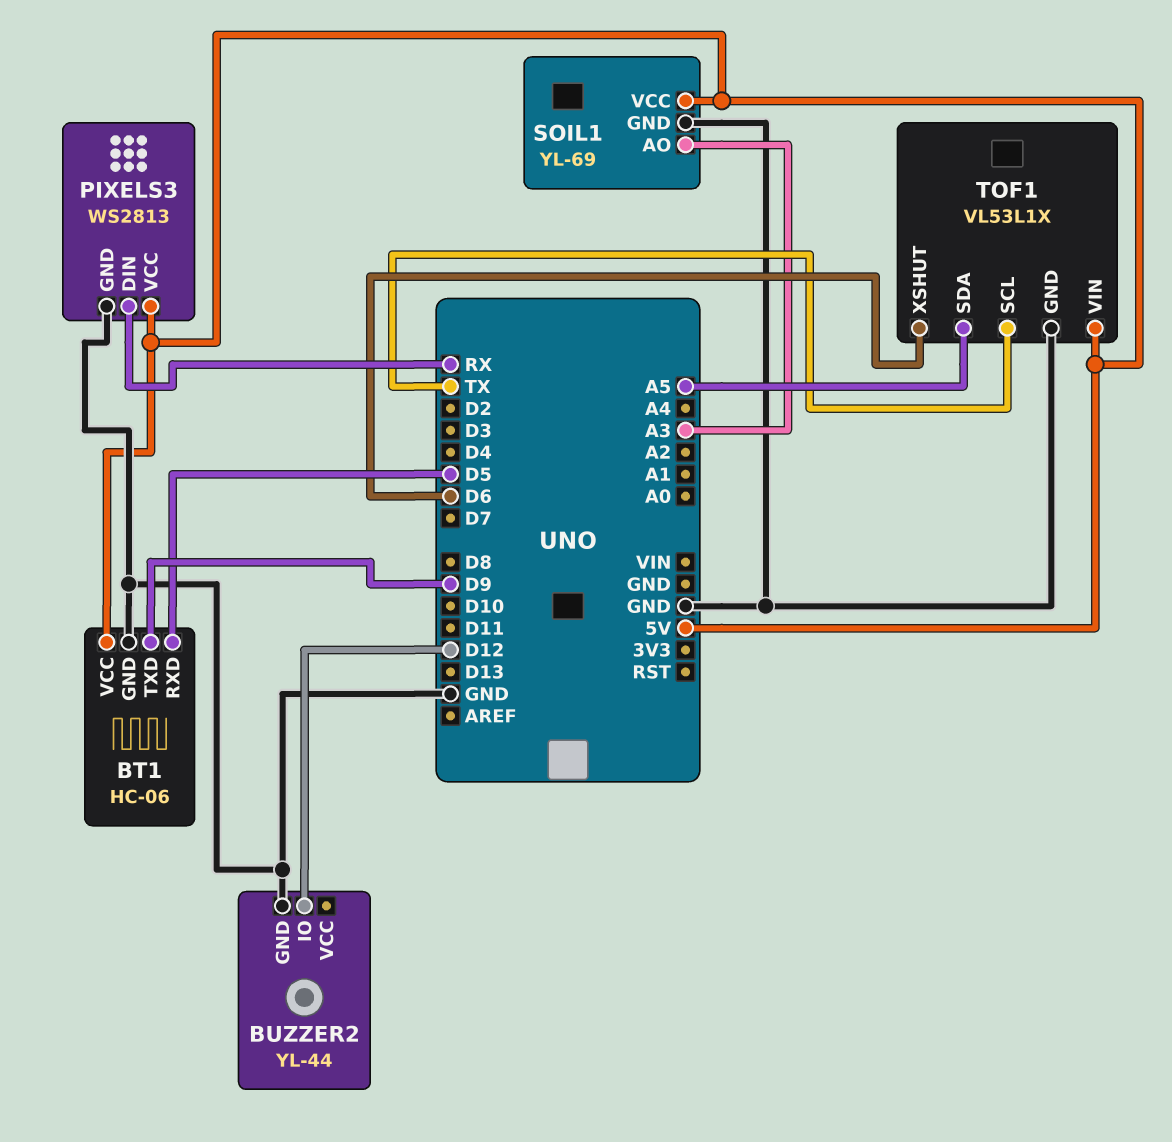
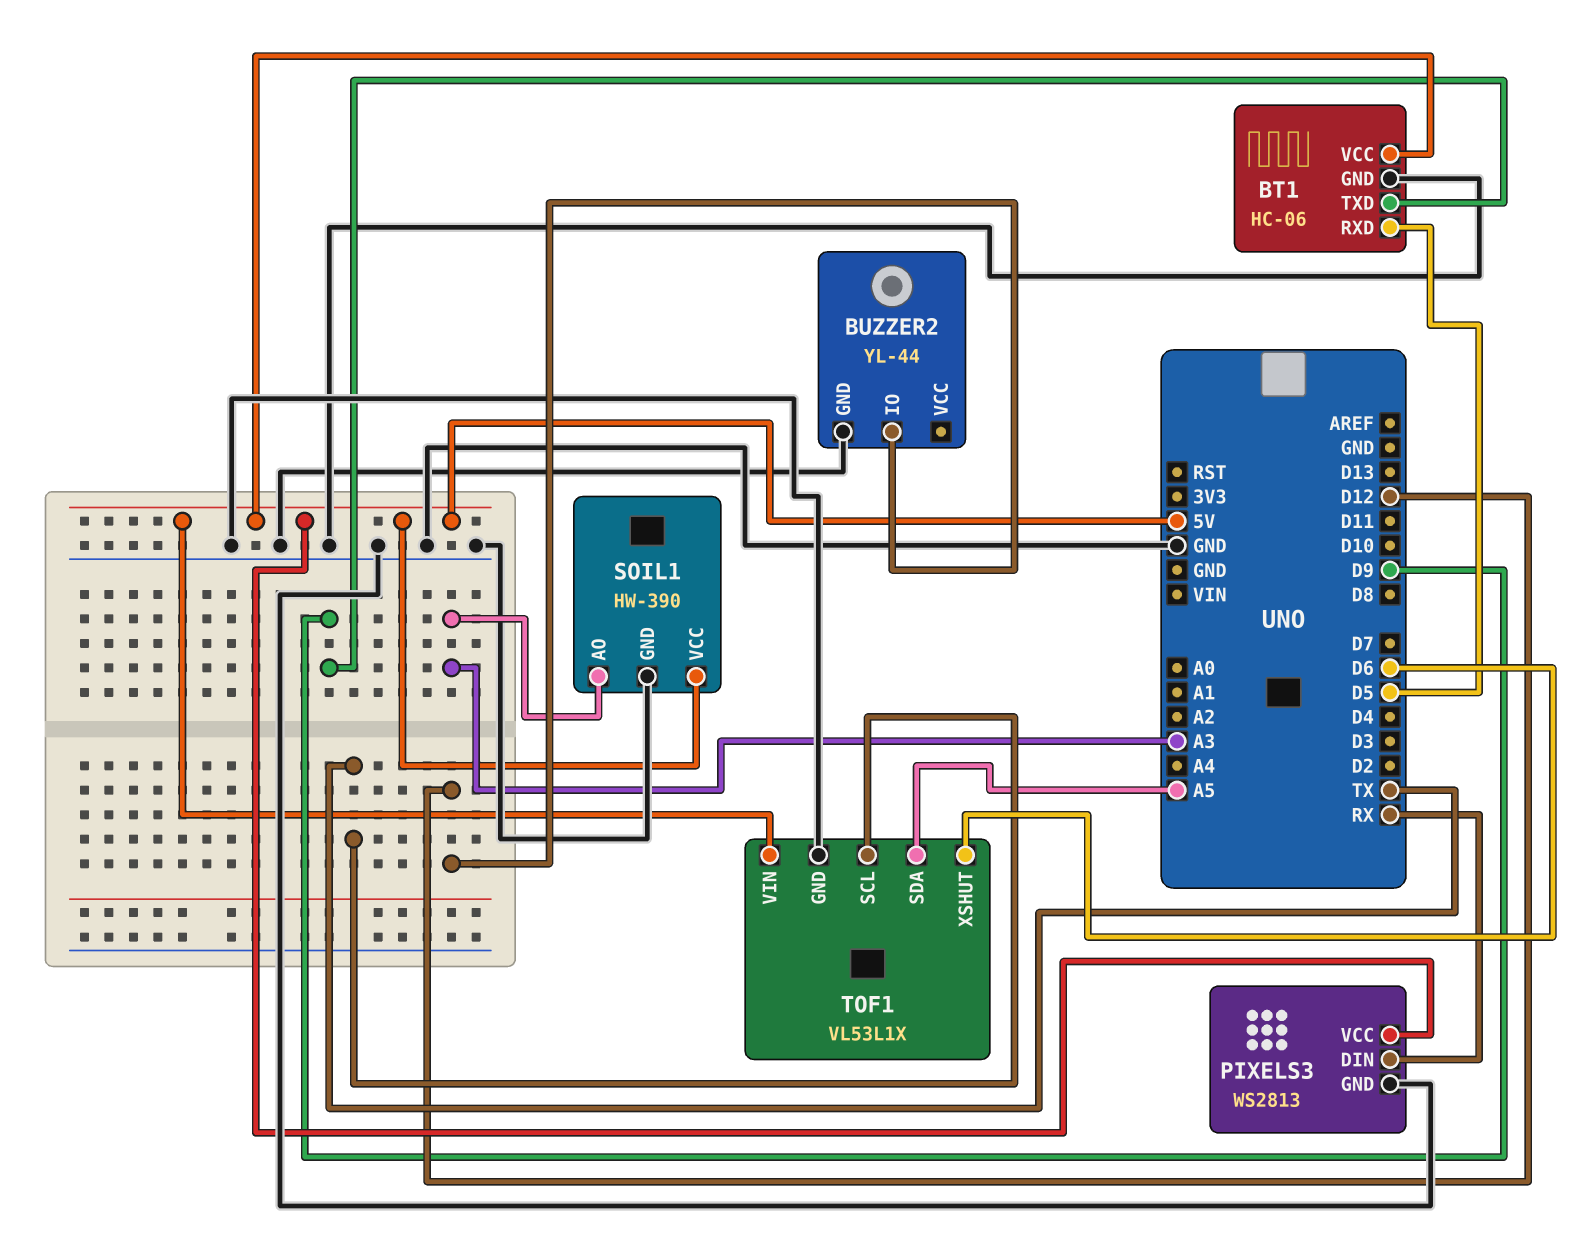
SOIL1: YL-69 -> HW-390

